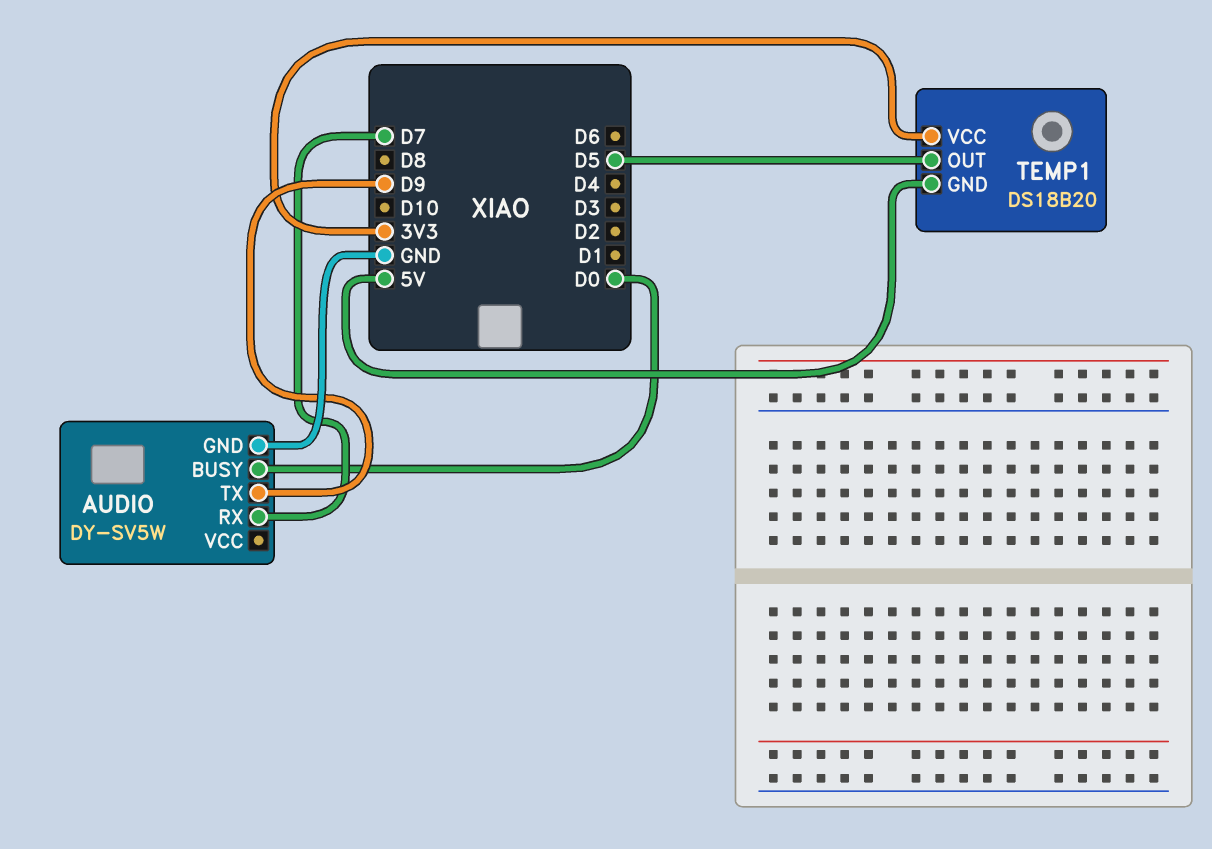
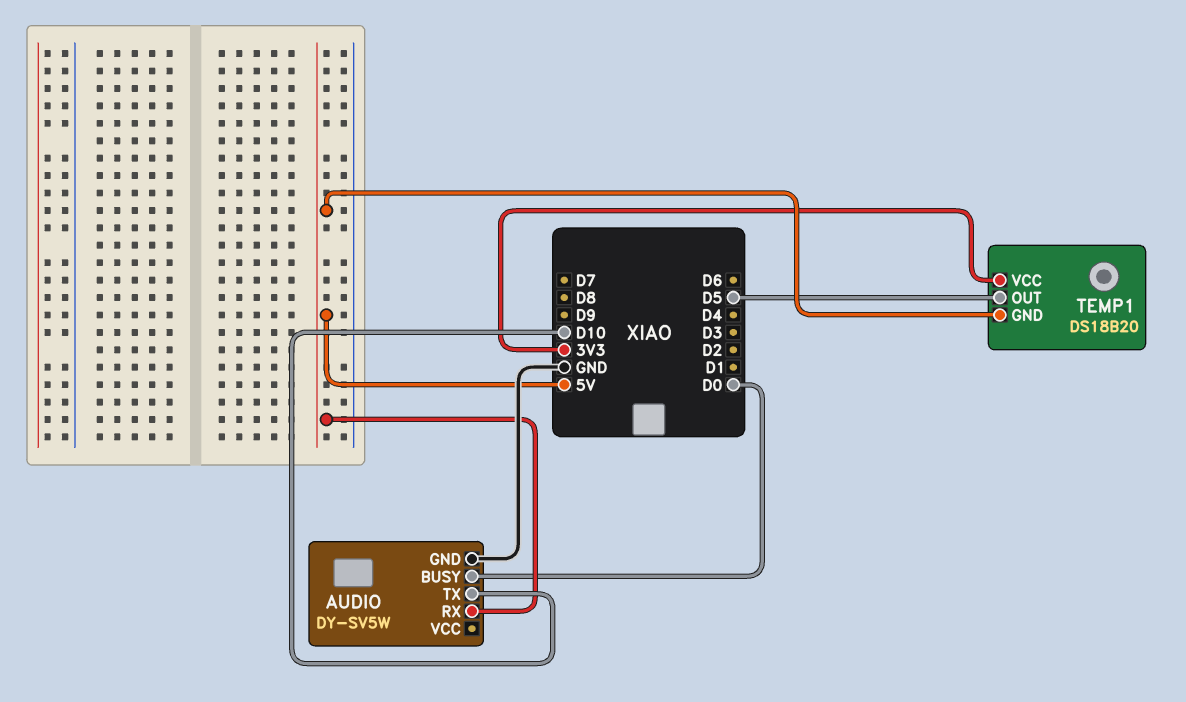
AUDIO pin RX: D7 -> 5V
AUDIO pin TX: D9 -> D10

